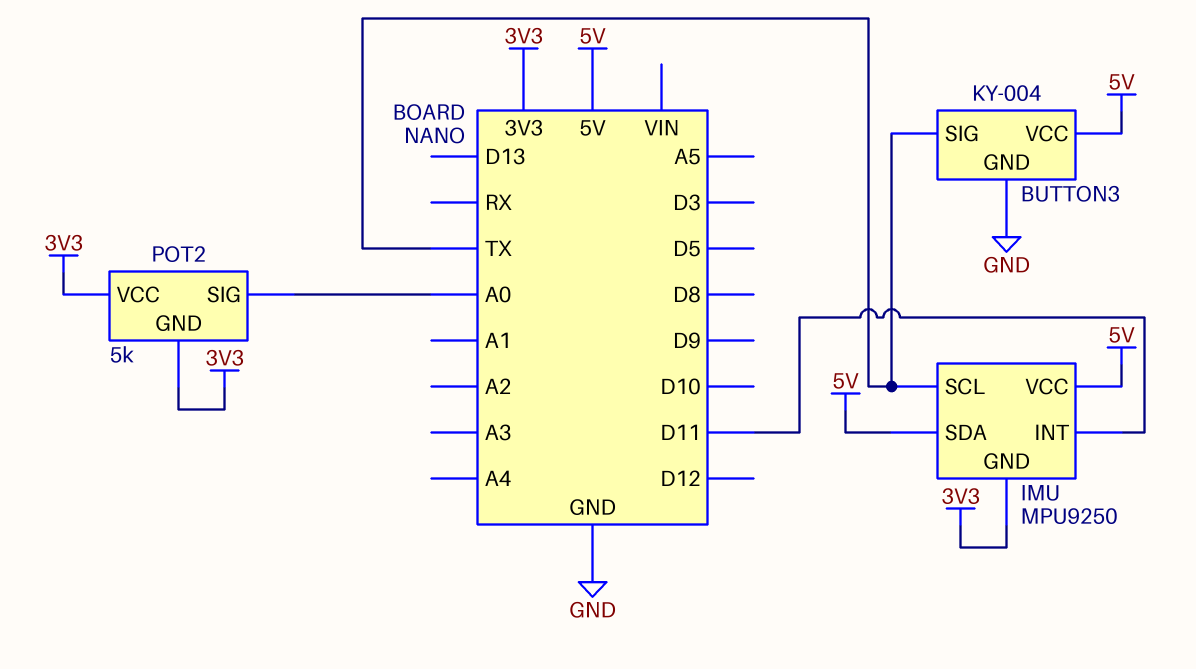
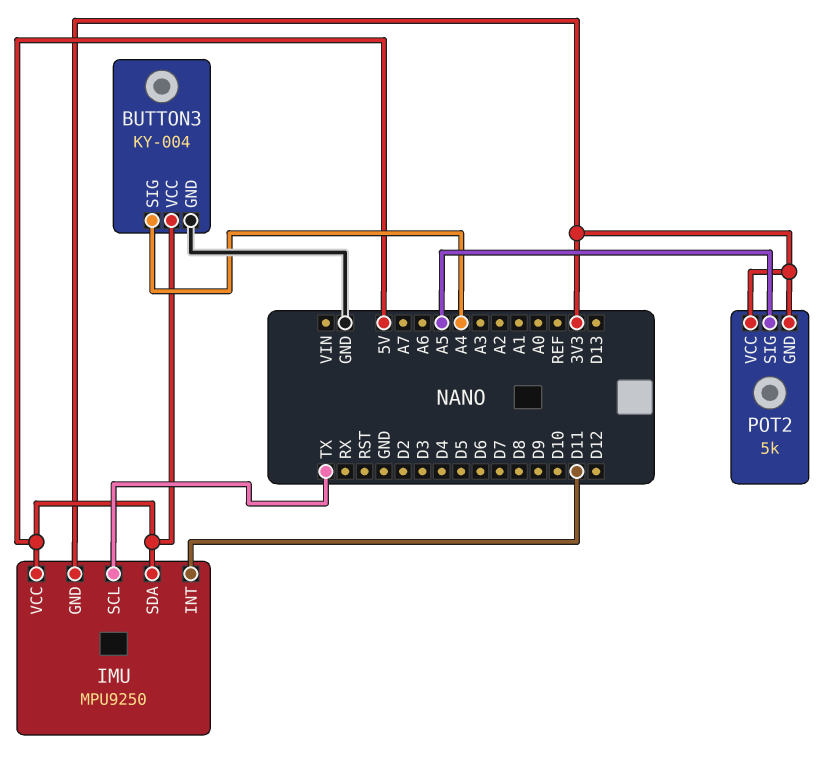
BUTTON3 pin SIG: TX -> A4
POT2 pin SIG: A0 -> A5

